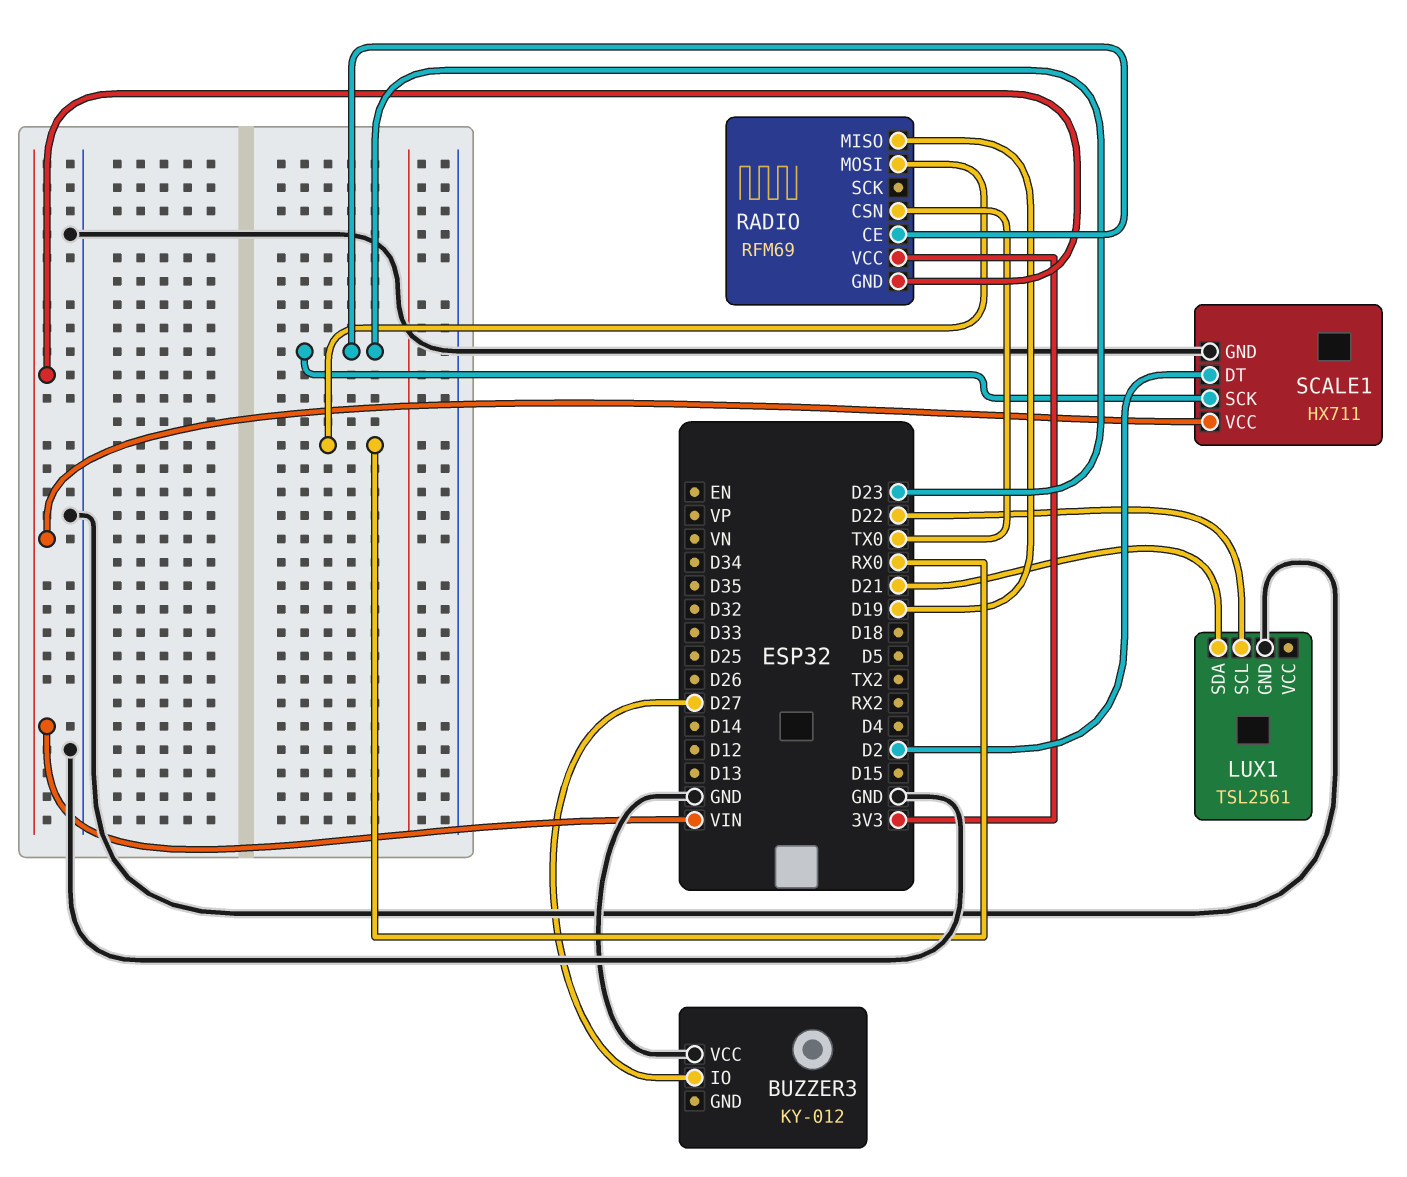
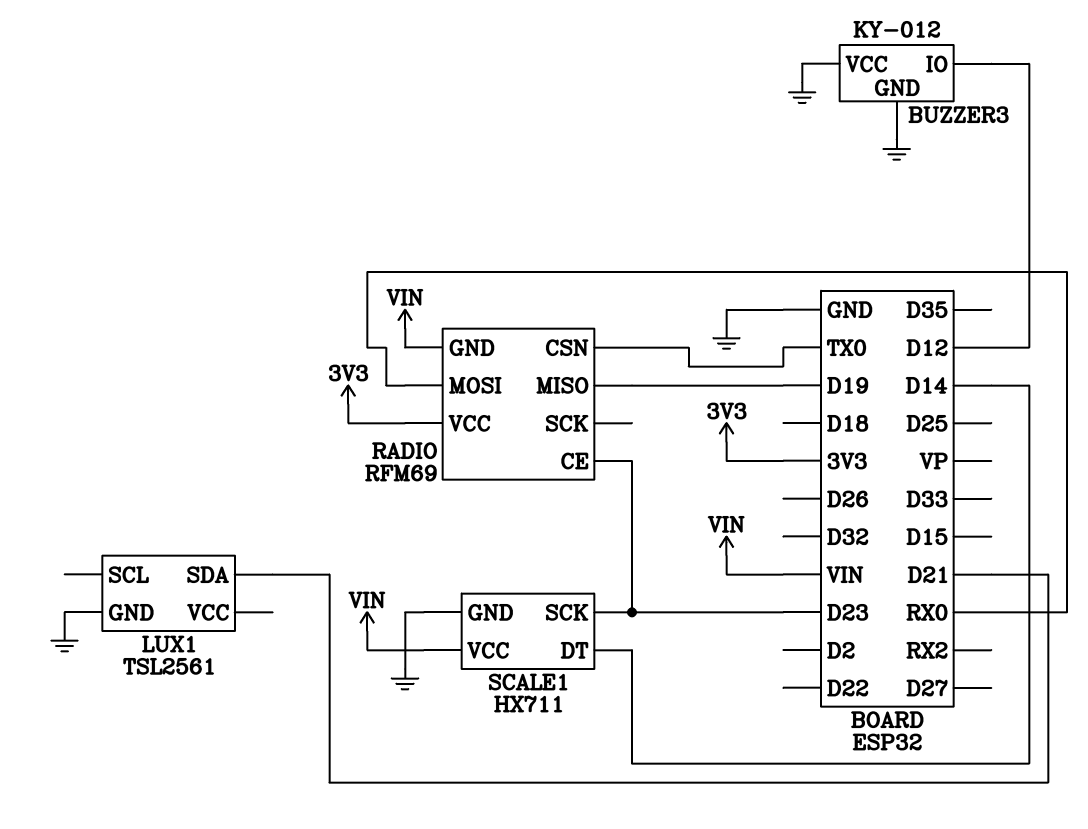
BUZZER3 pin GND: none -> GND
BUZZER3 pin IO: D27 -> D12
LUX1 pin SCL: D22 -> none
SCALE1 pin DT: D2 -> D14

